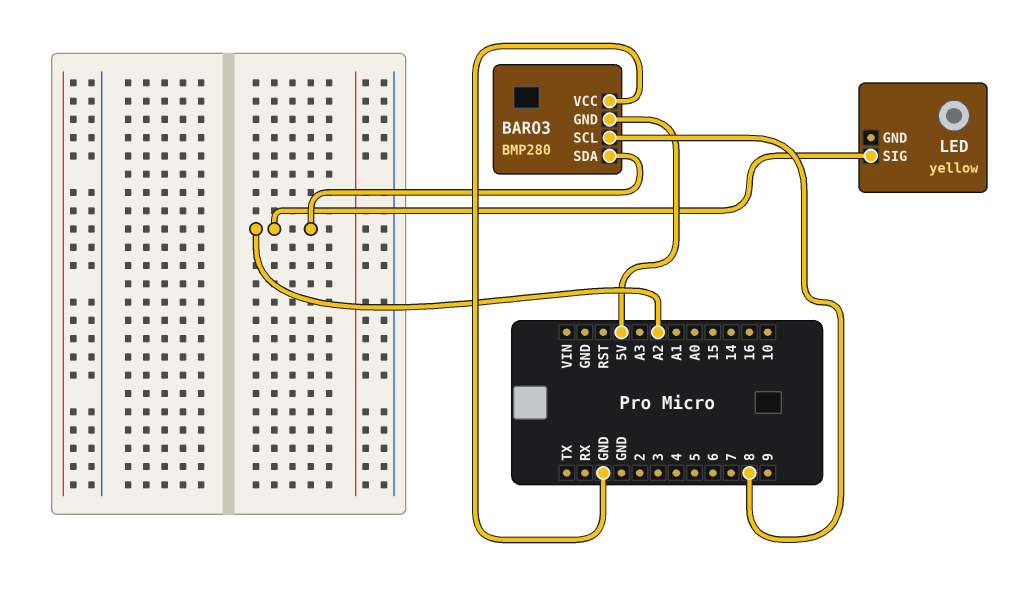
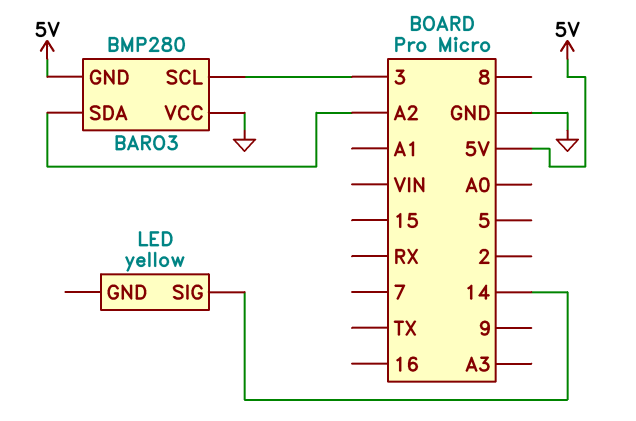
BARO3 pin SCL: 8 -> 3
LED pin SIG: A2 -> 14

